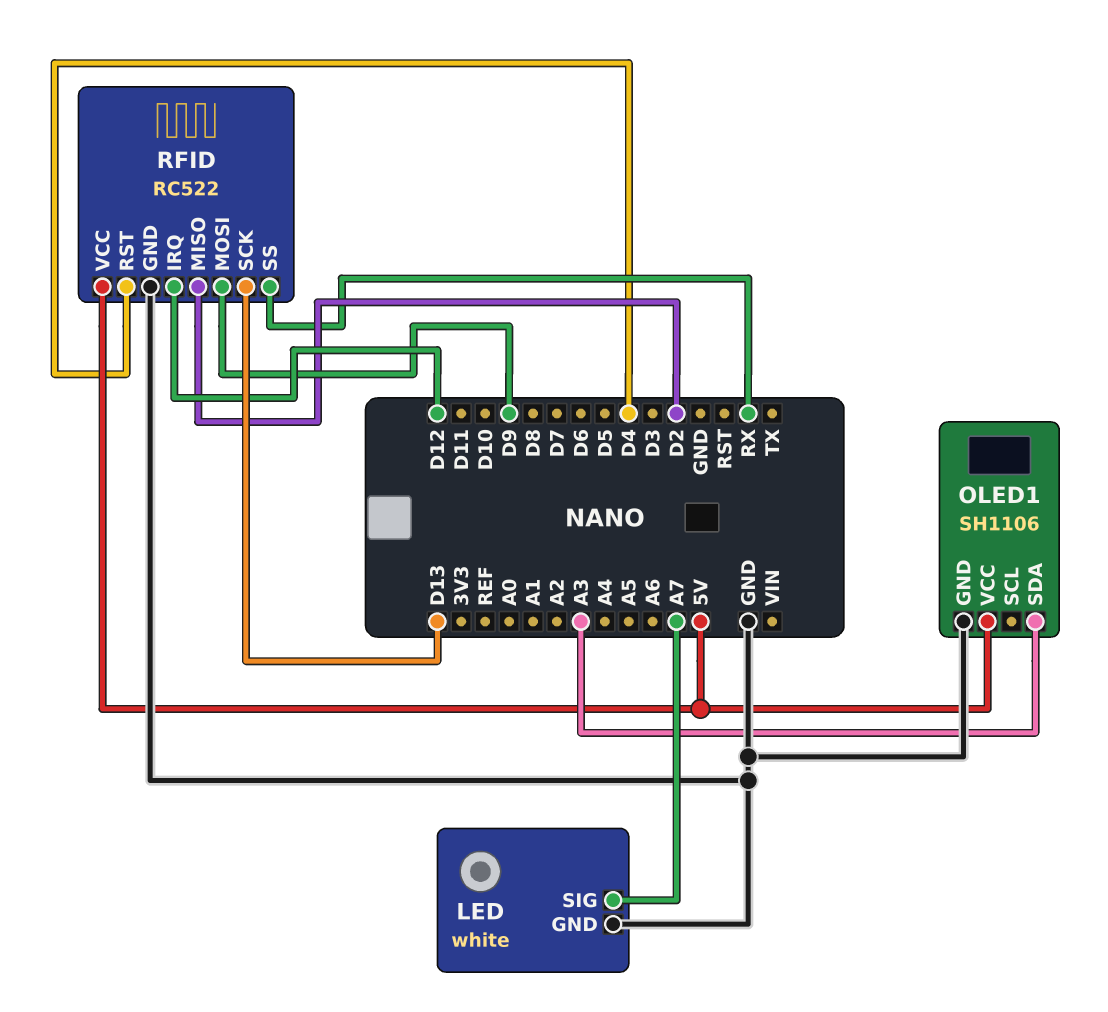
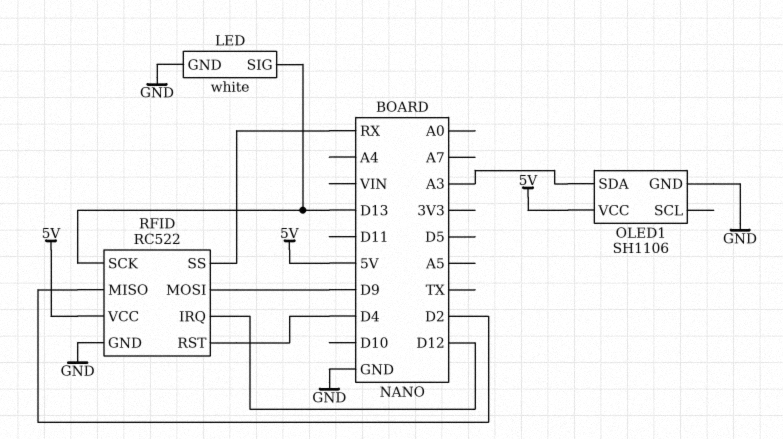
LED pin SIG: A7 -> D13

